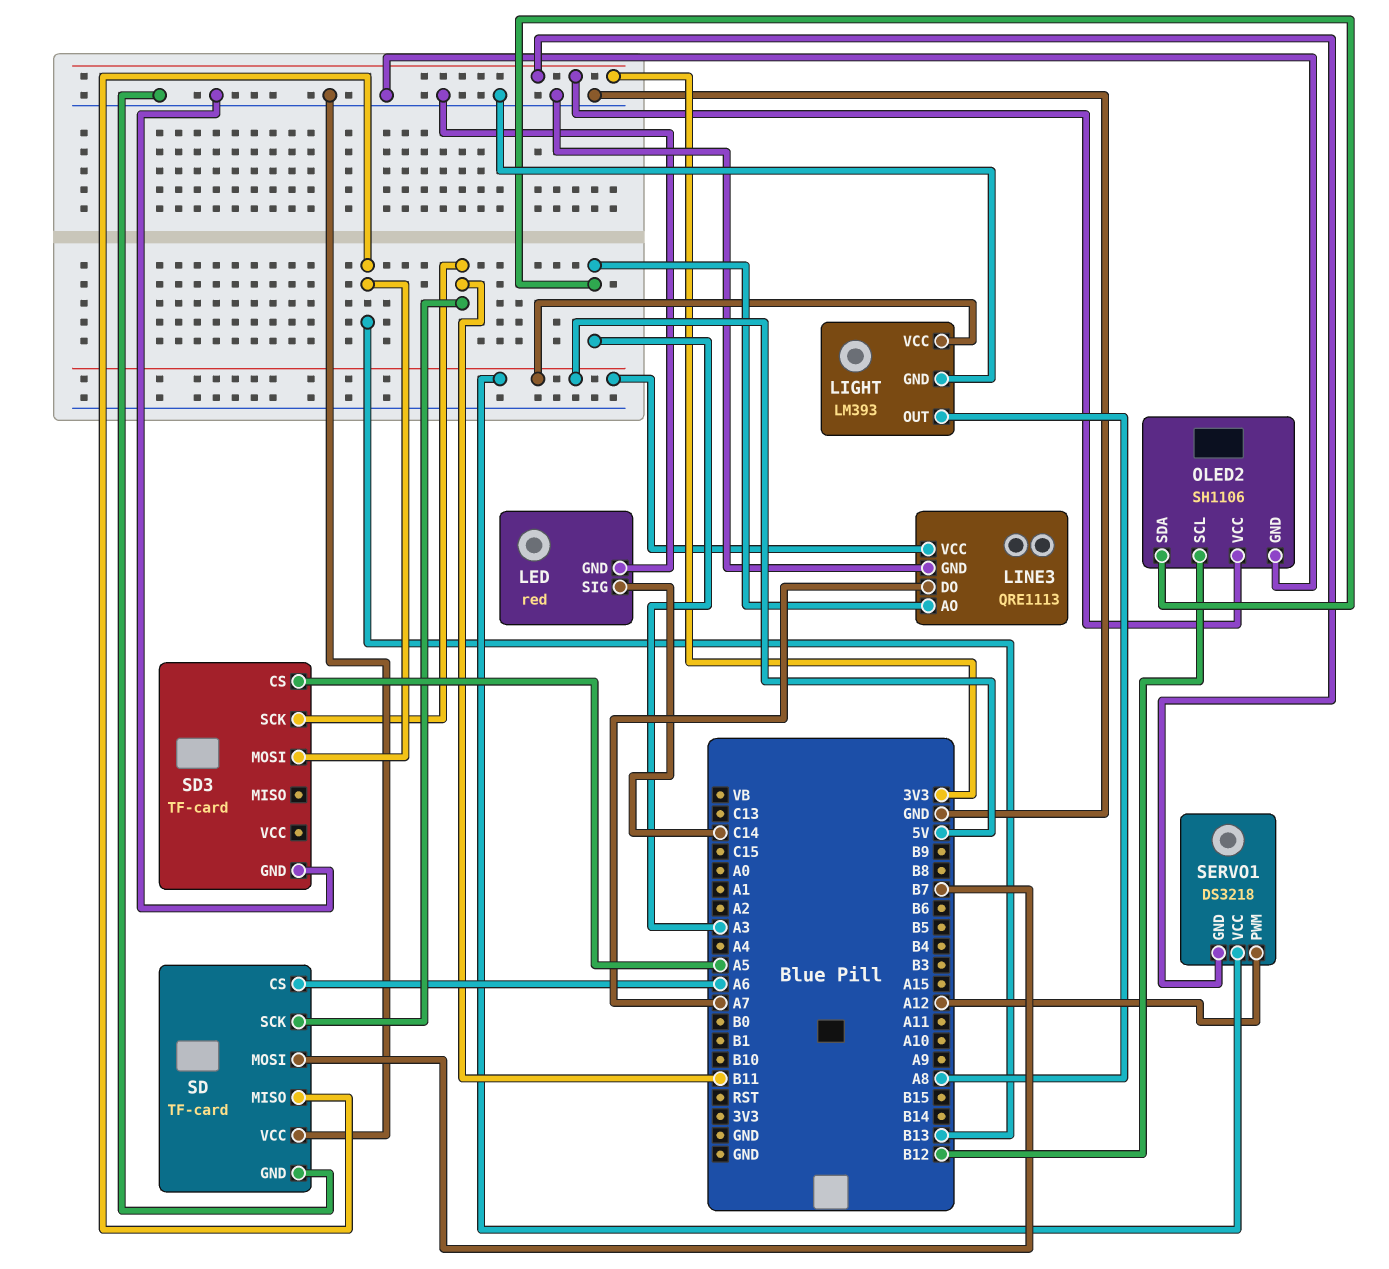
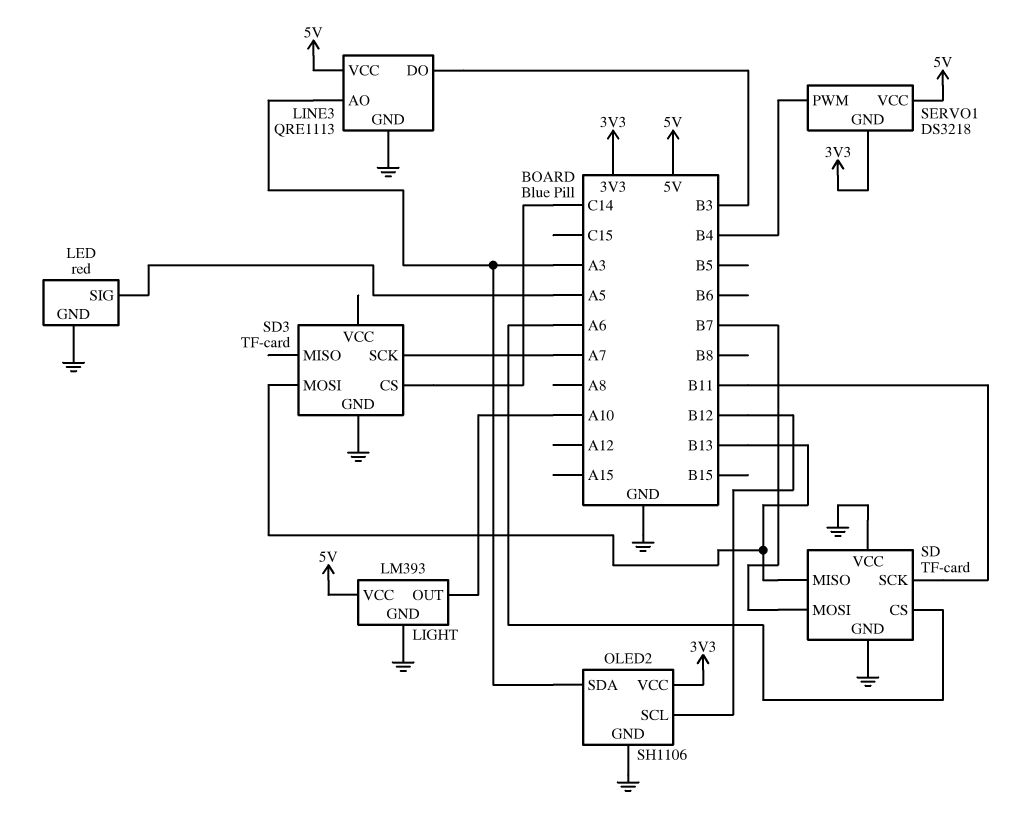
LED pin SIG: C14 -> A5
LIGHT pin OUT: A8 -> A10
LINE3 pin DO: A7 -> B3
SD3 pin CS: A5 -> C14
SD3 pin SCK: B11 -> A7
SERVO1 pin PWM: A12 -> B4

